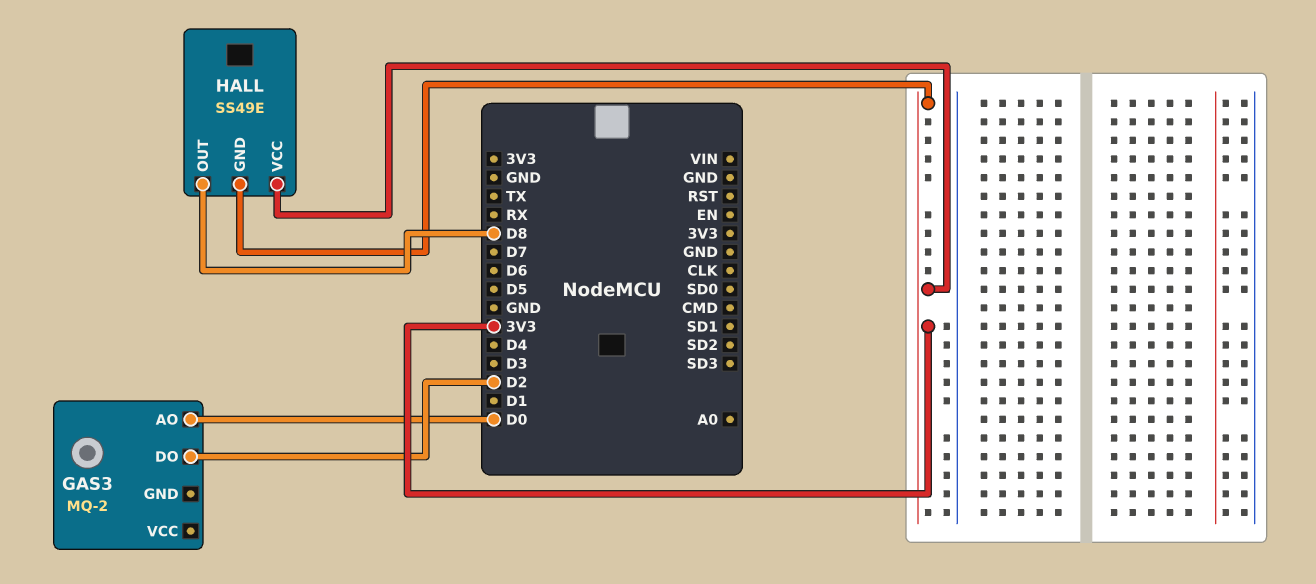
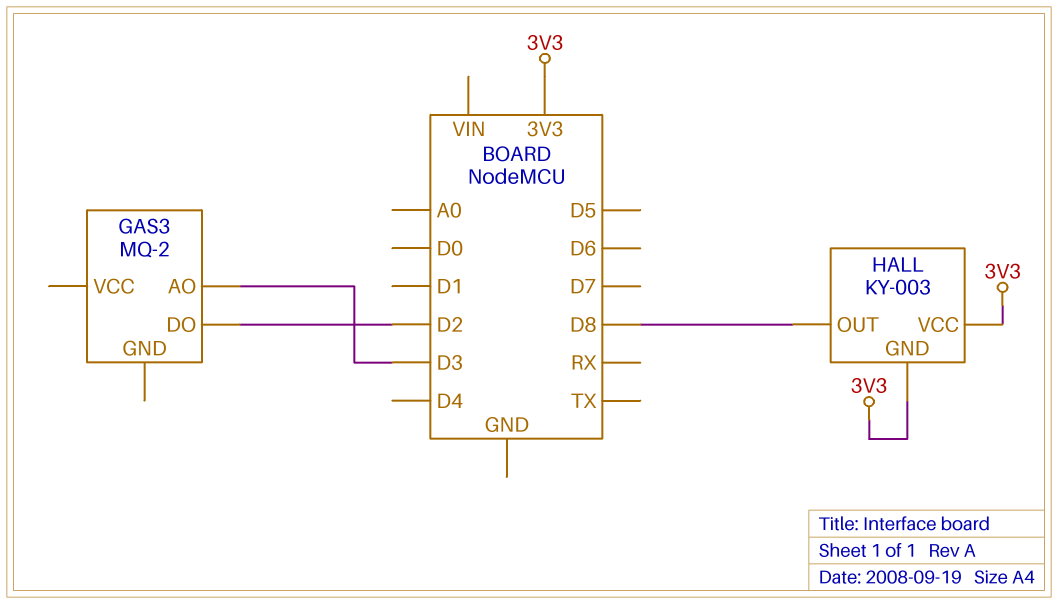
GAS3 pin AO: D0 -> D3
HALL: SS49E -> KY-003

